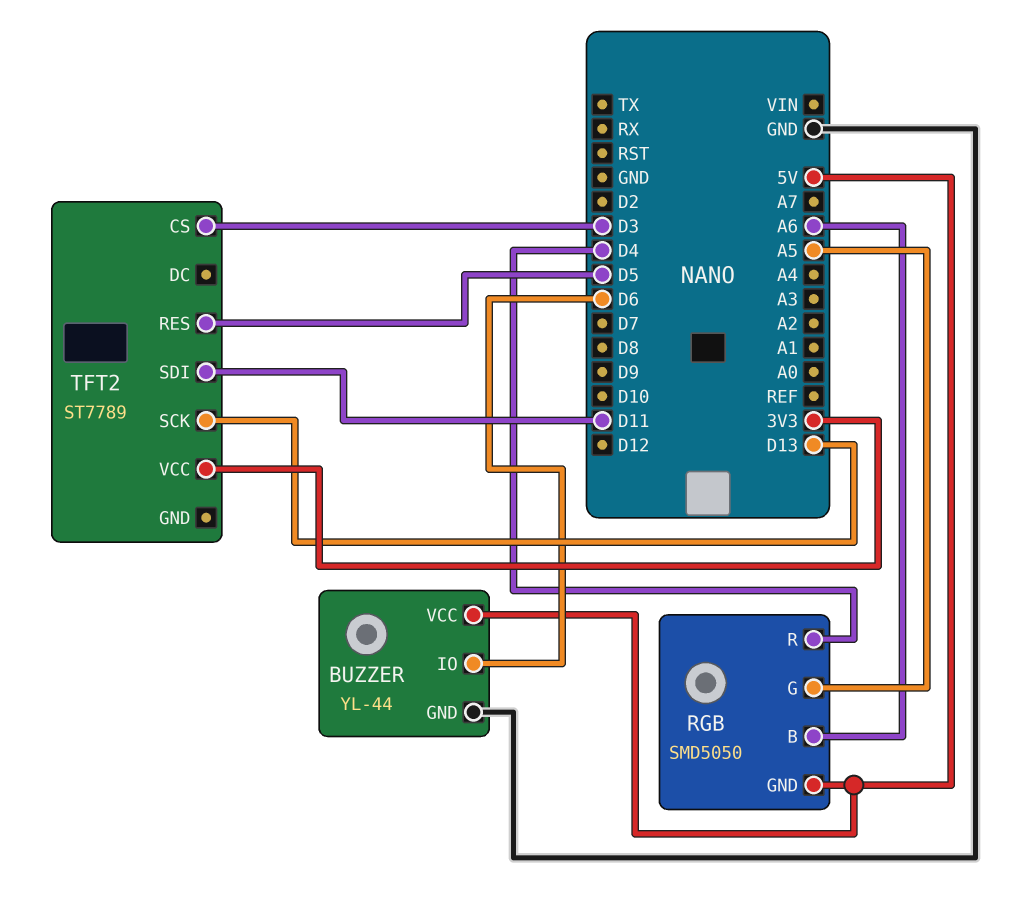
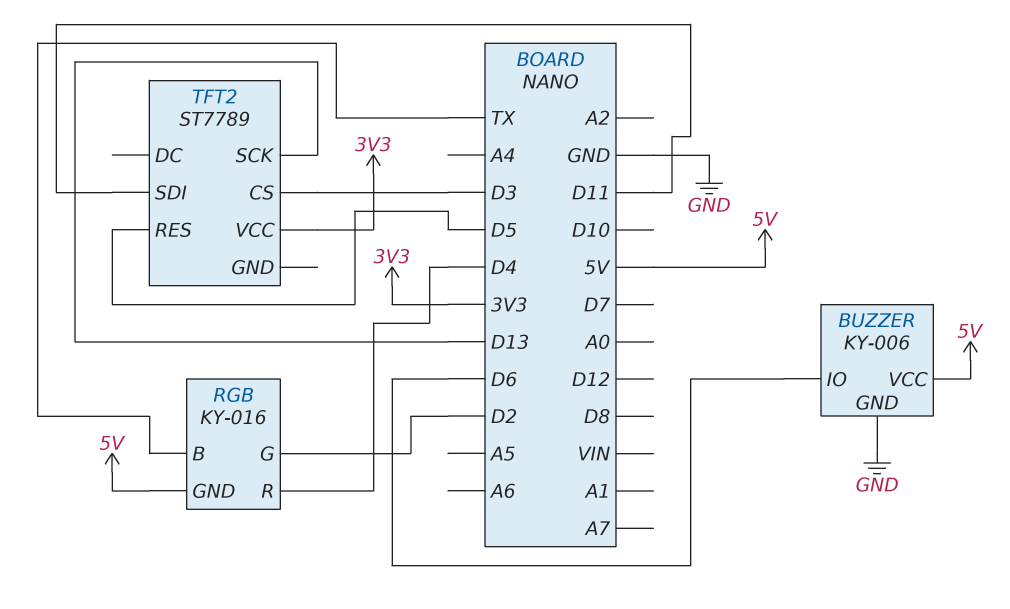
BUZZER: YL-44 -> KY-006
RGB: SMD5050 -> KY-016
RGB pin B: A6 -> TX
RGB pin G: A5 -> D2

